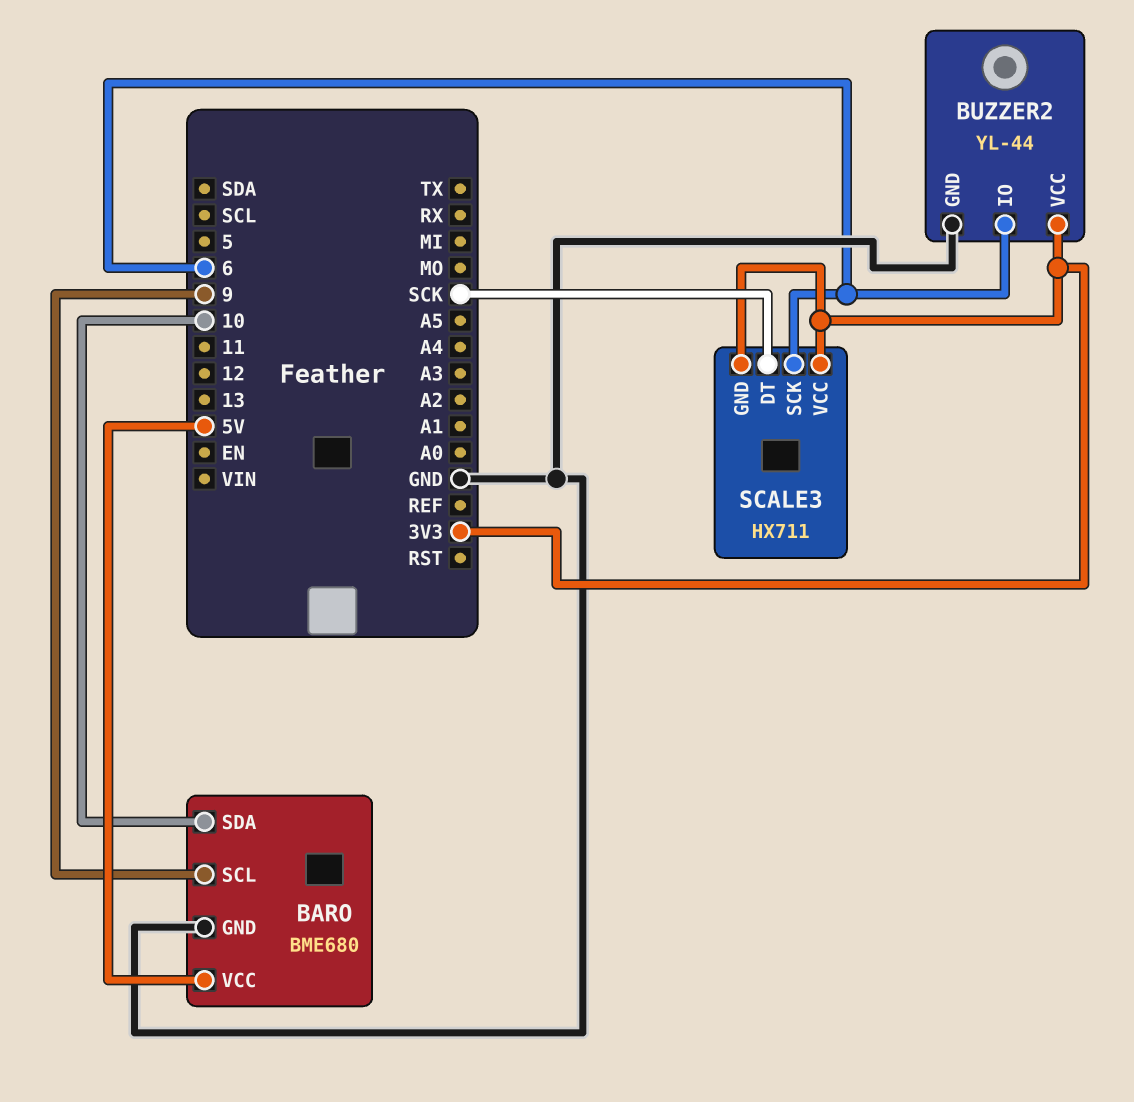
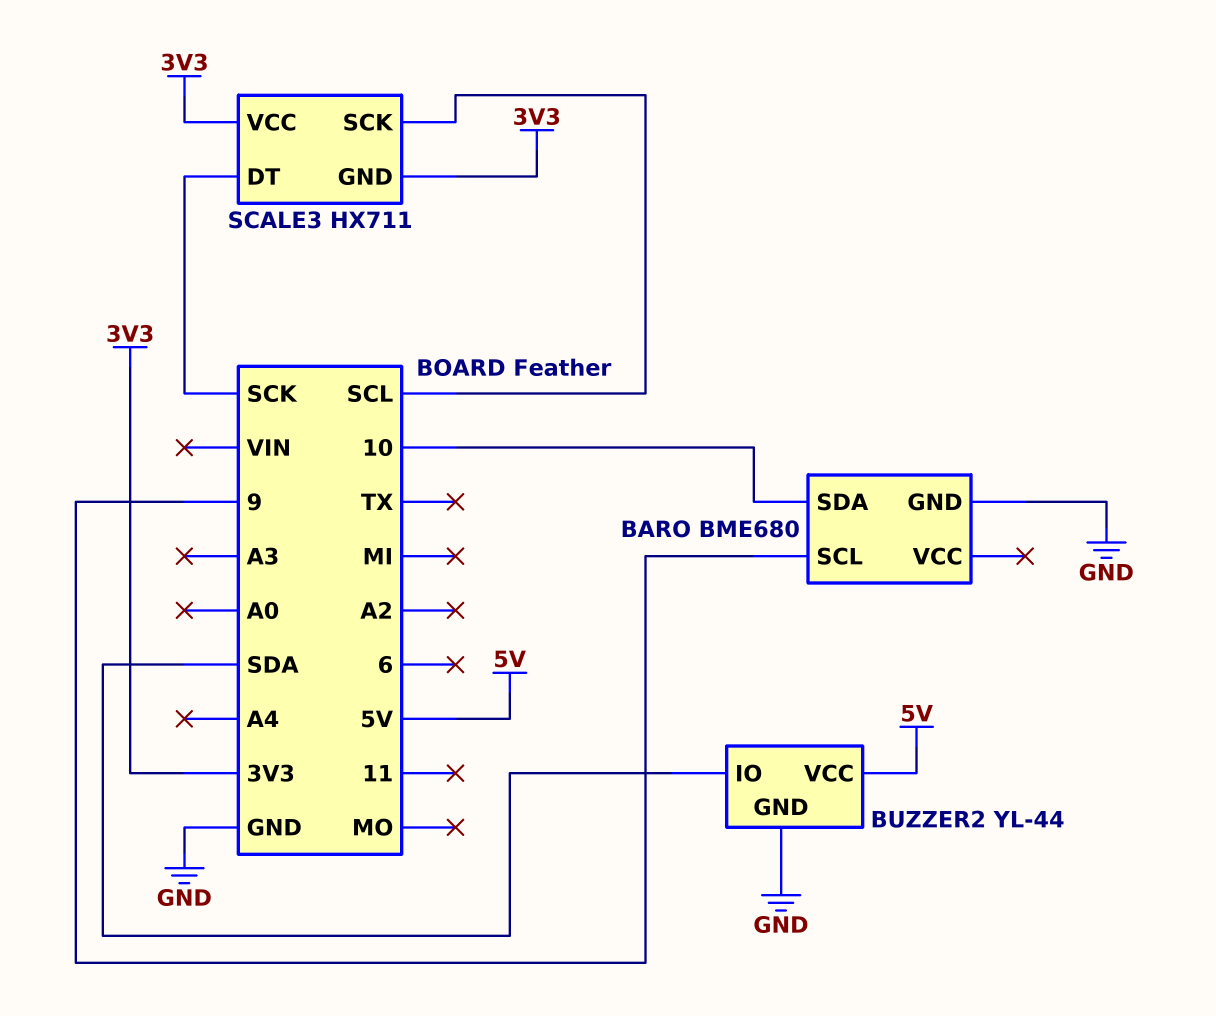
BARO pin VCC: 5V -> none
BUZZER2 pin IO: 6 -> SDA
BUZZER2 pin VCC: 3V3 -> 5V
SCALE3 pin SCK: 6 -> SCL

